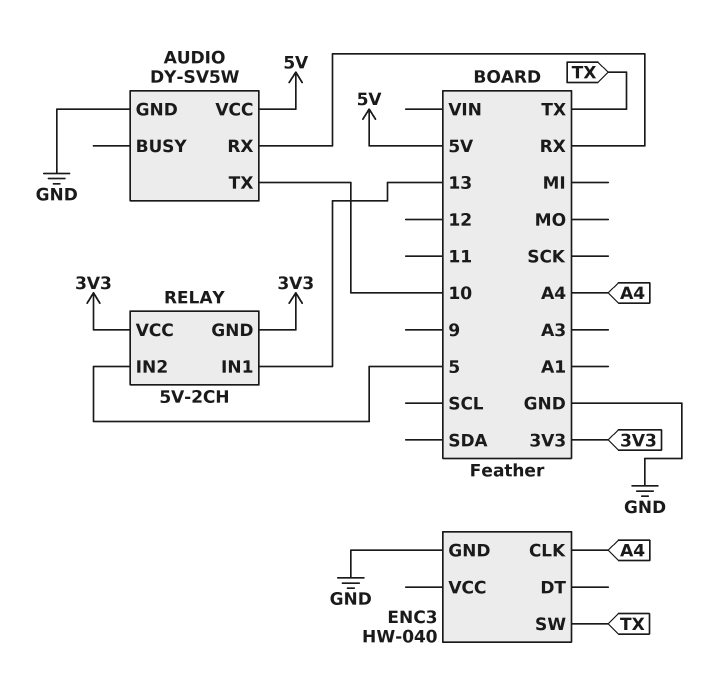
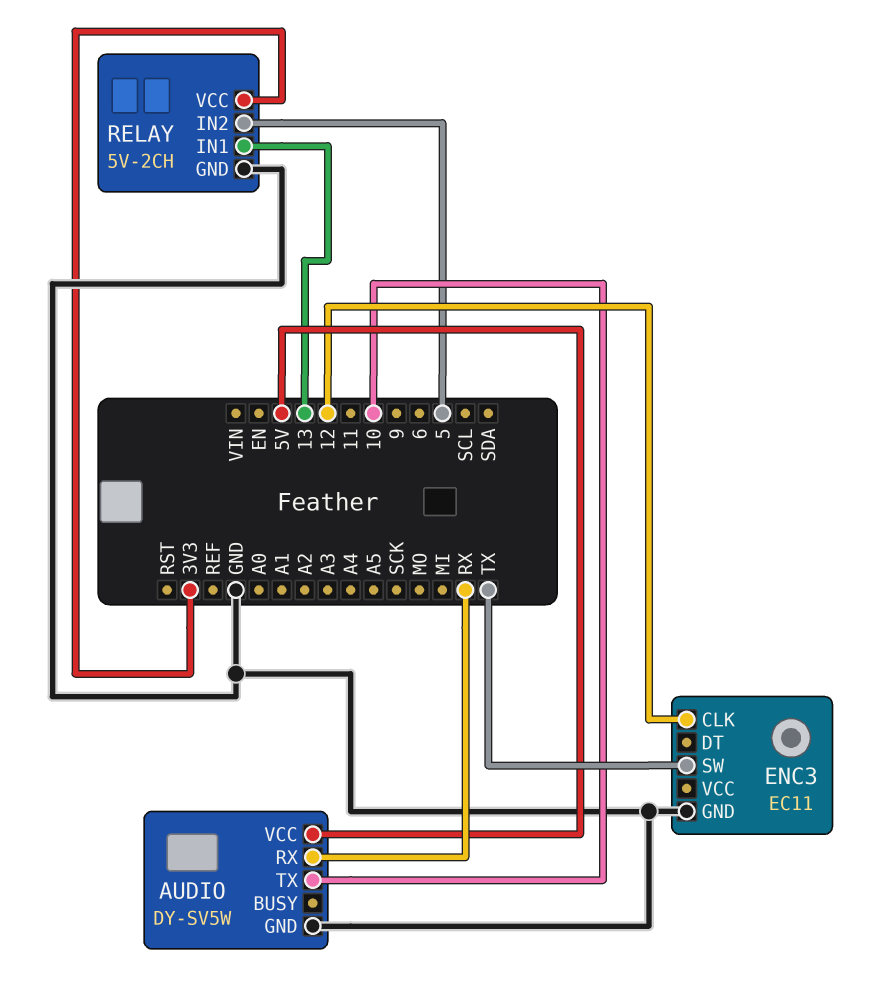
ENC3: HW-040 -> EC11
ENC3 pin CLK: A4 -> 12
RELAY pin GND: 3V3 -> GND

